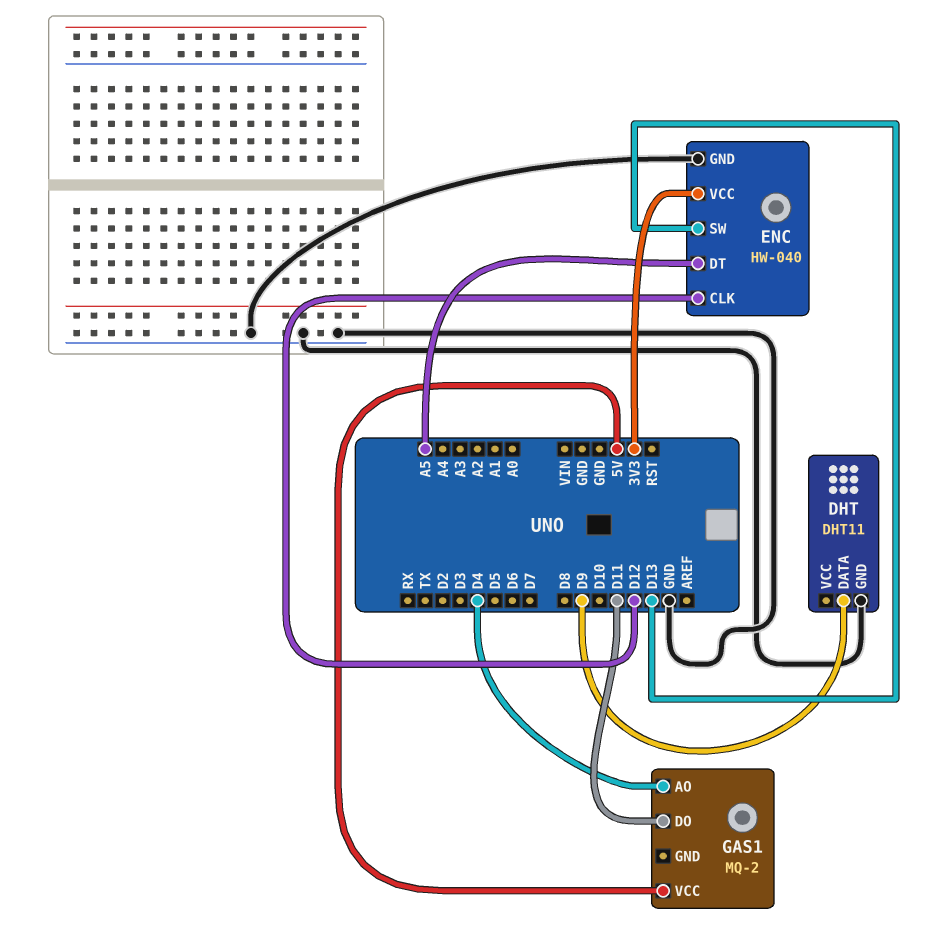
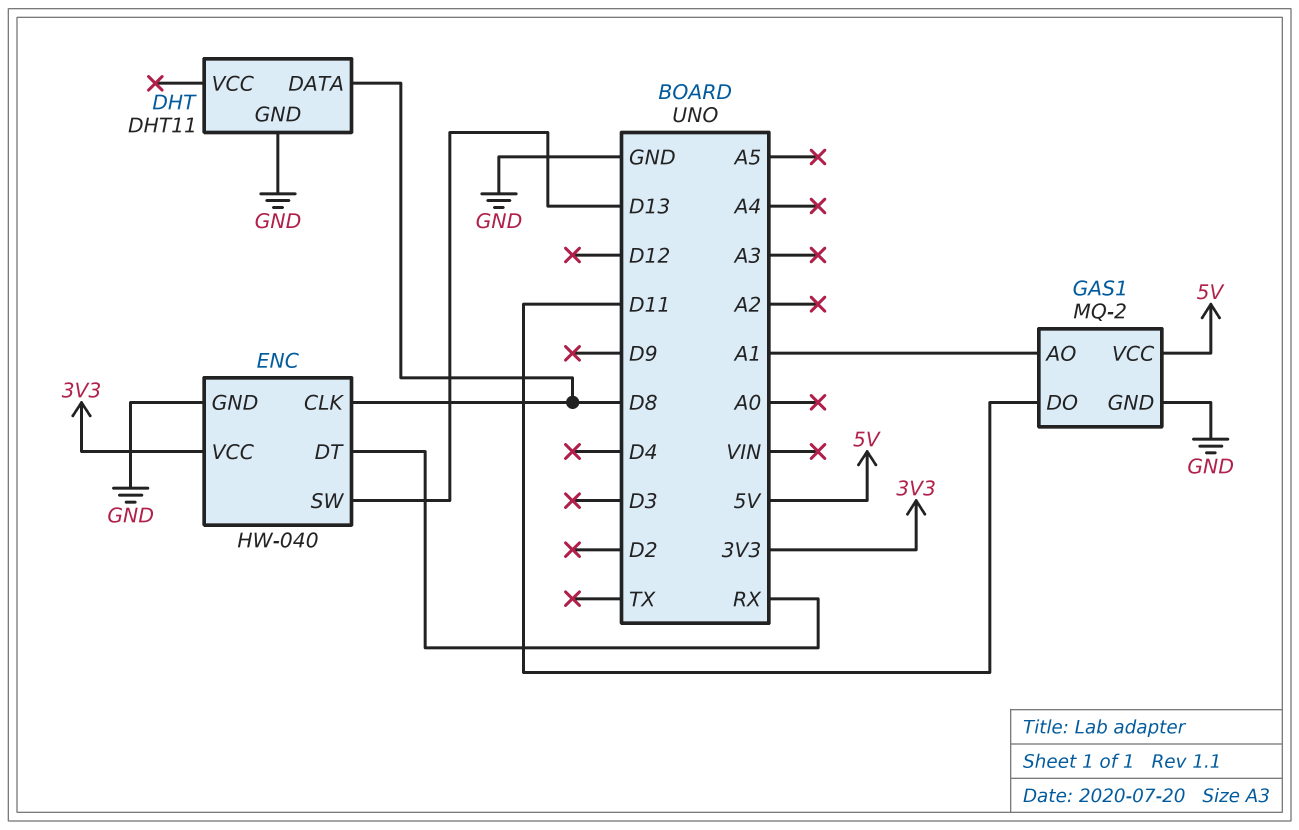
DHT pin DATA: D9 -> D8
ENC pin CLK: D12 -> D8
ENC pin DT: A5 -> RX
GAS1 pin AO: D4 -> A1
GAS1 pin GND: none -> GND

